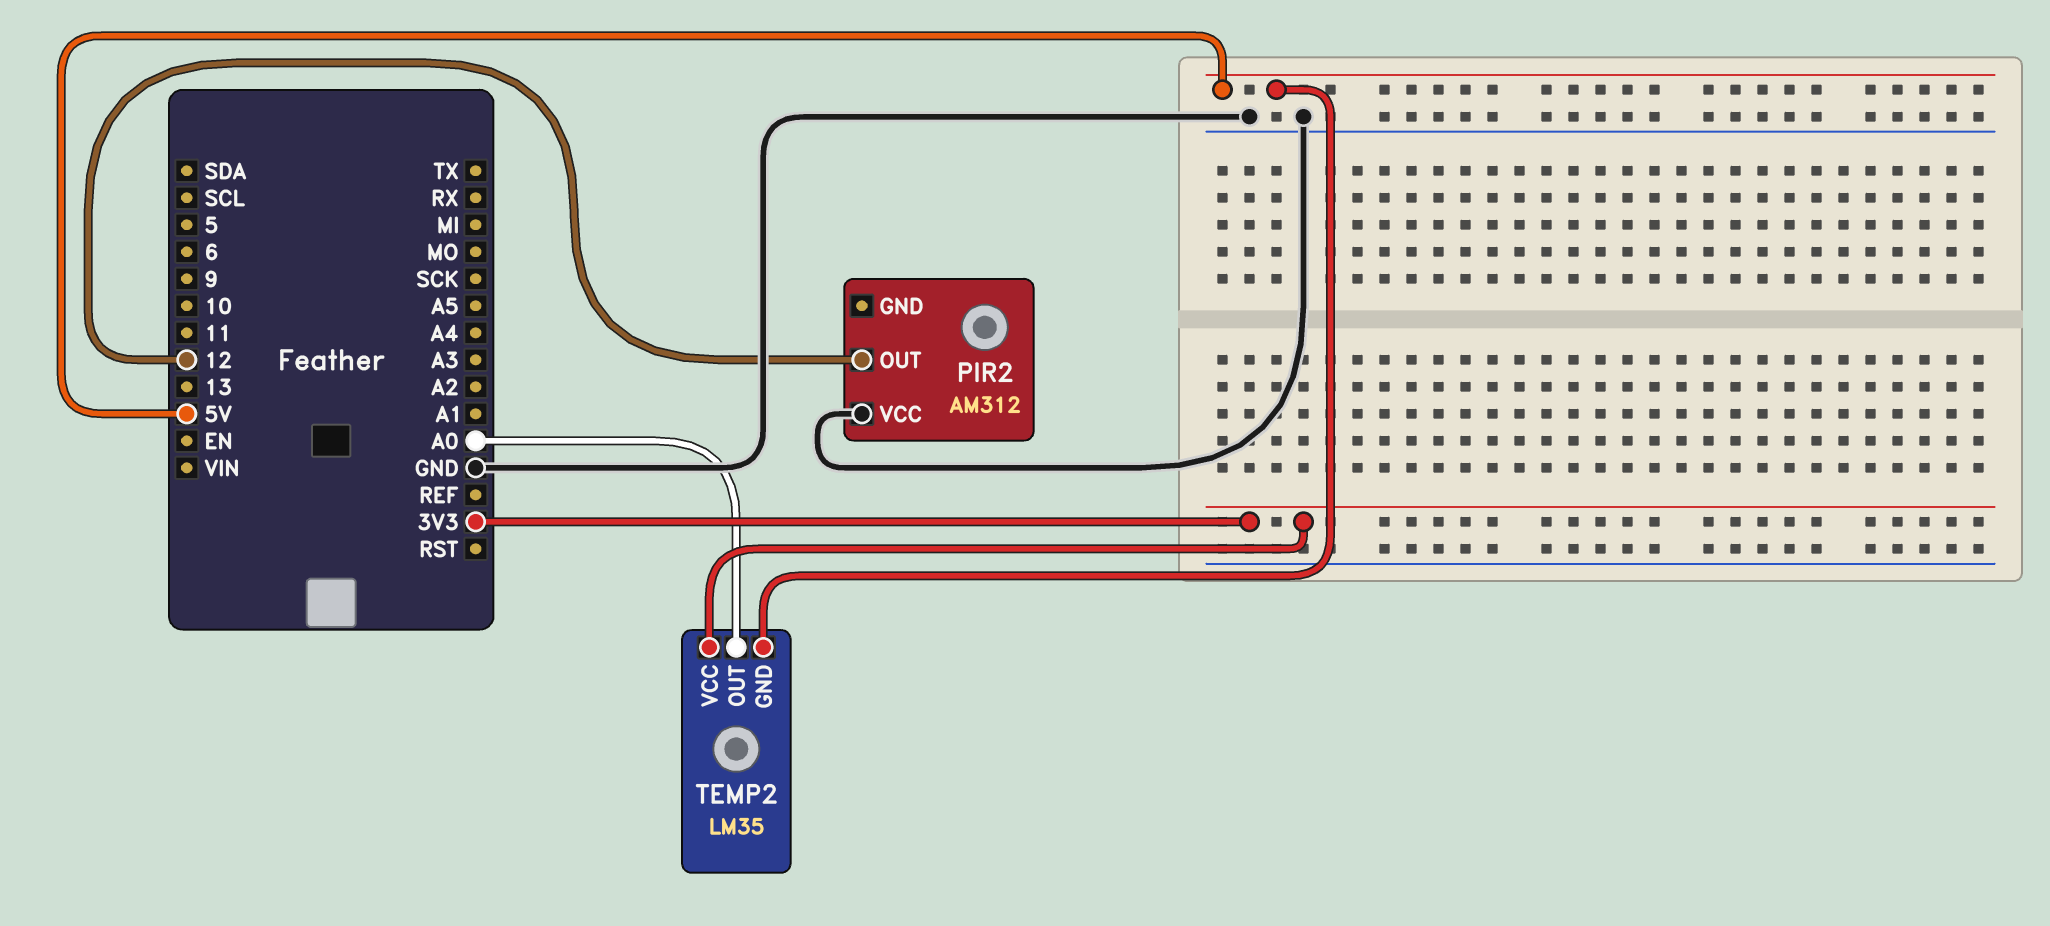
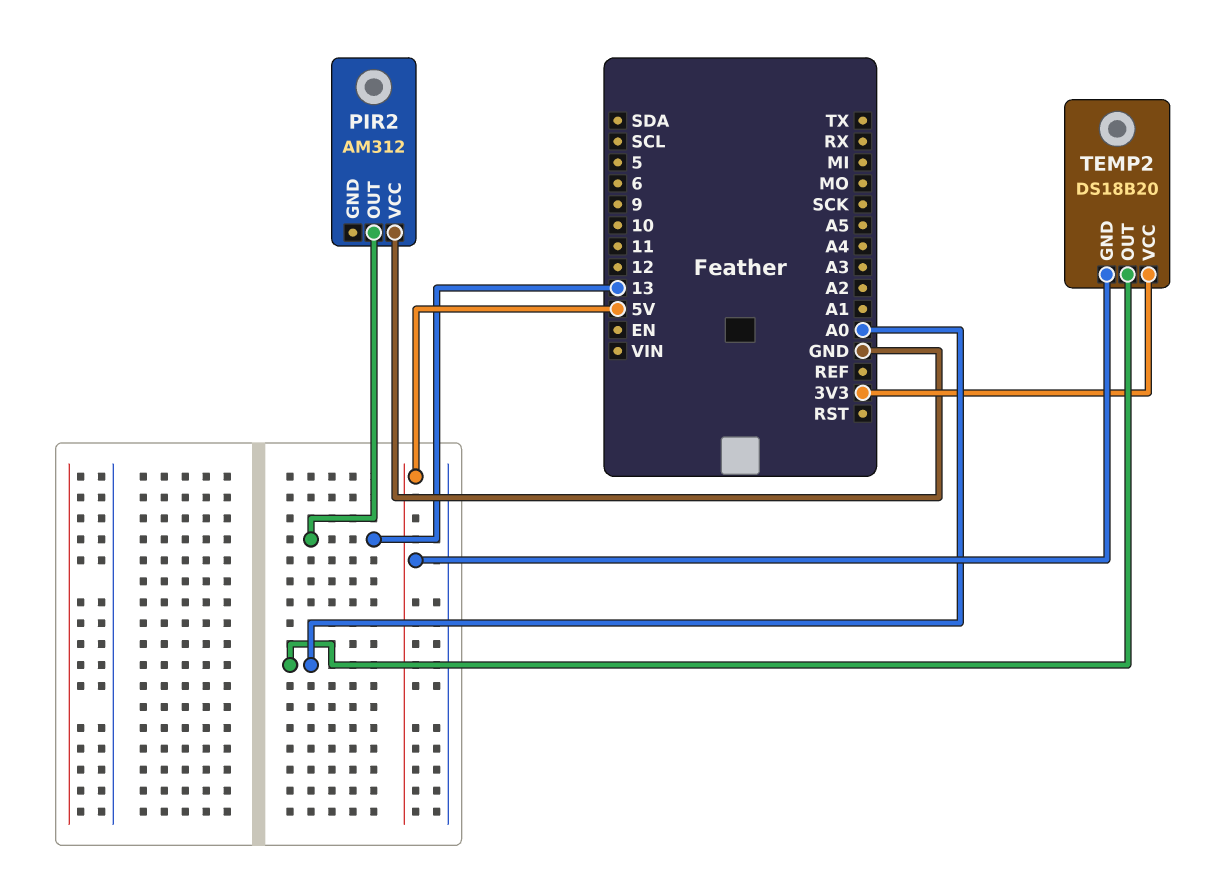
PIR2 pin OUT: 12 -> 13
TEMP2: LM35 -> DS18B20

